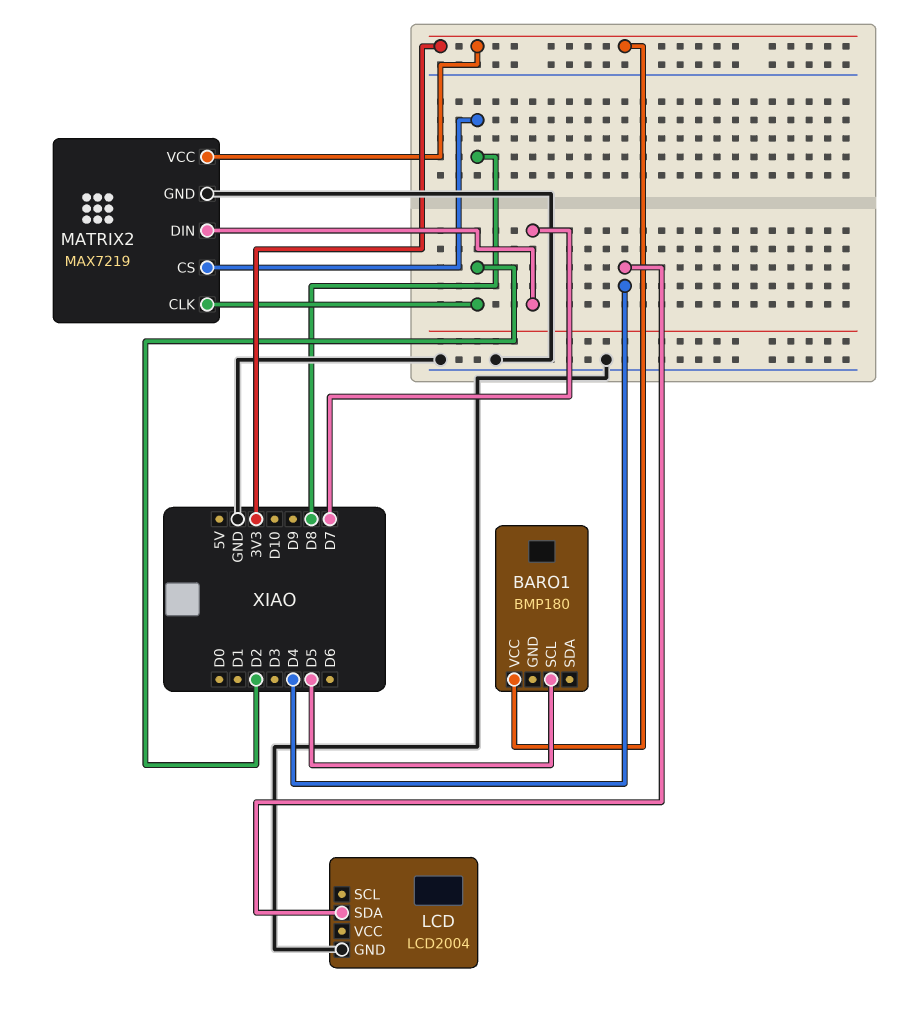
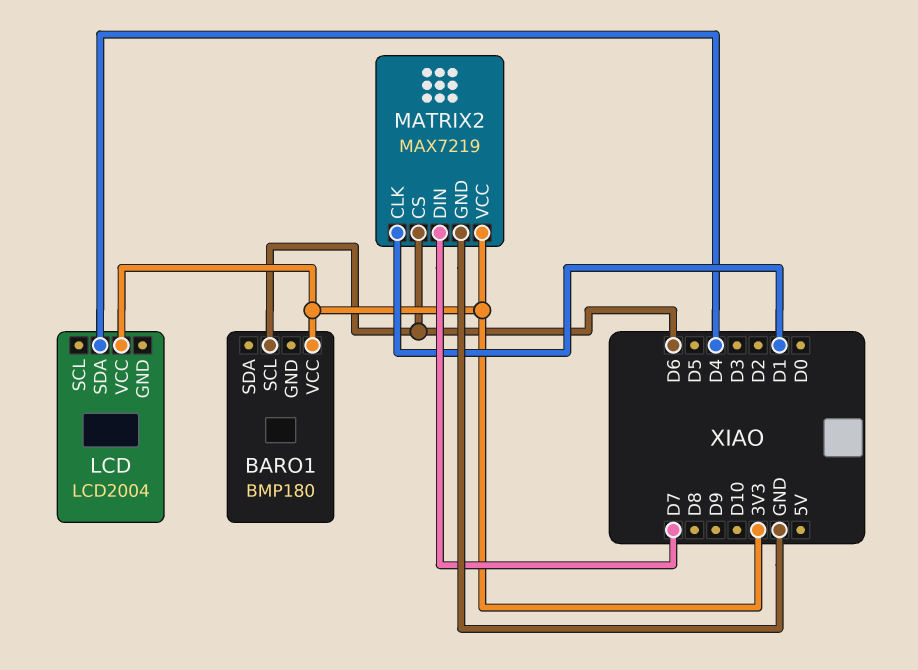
BARO1 pin SCL: D5 -> D6
LCD pin GND: GND -> none
LCD pin VCC: none -> 3V3
MATRIX2 pin CLK: D2 -> D1
MATRIX2 pin CS: D8 -> D6

